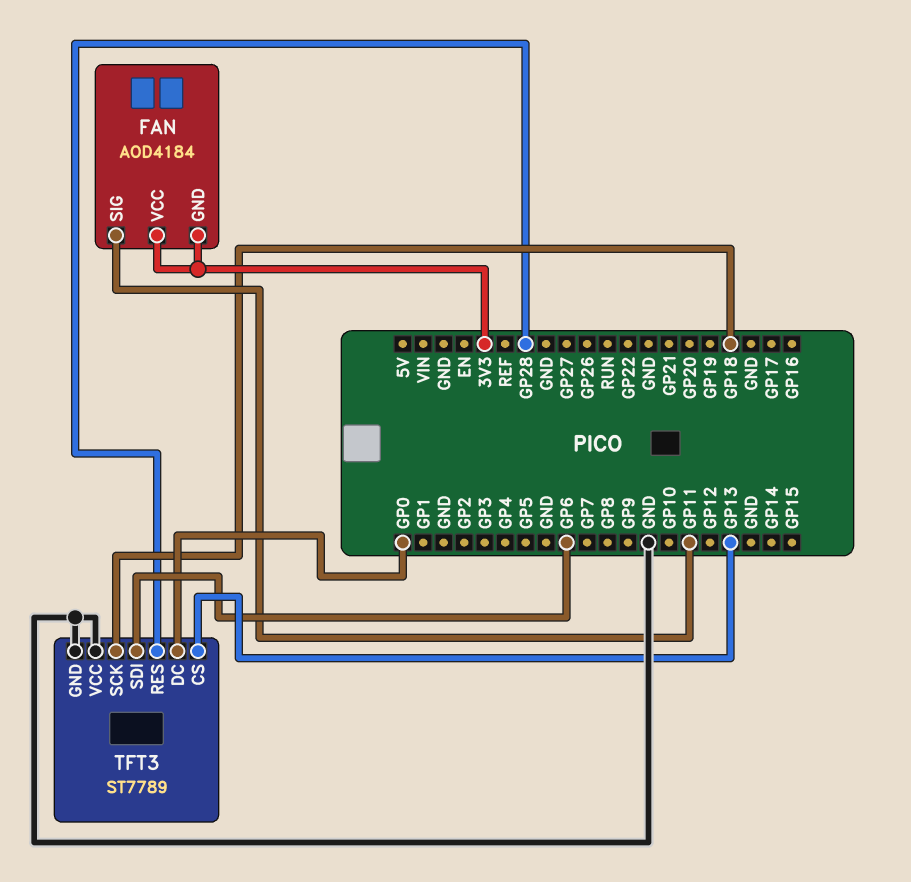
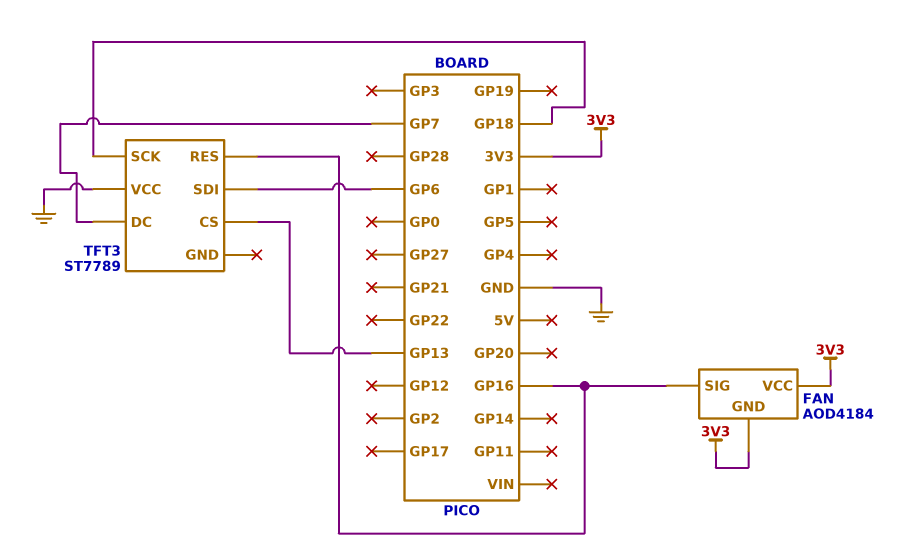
FAN pin SIG: GP11 -> GP16
TFT3 pin DC: GP0 -> GP7
TFT3 pin GND: GND -> none
TFT3 pin RES: GP28 -> GP16

